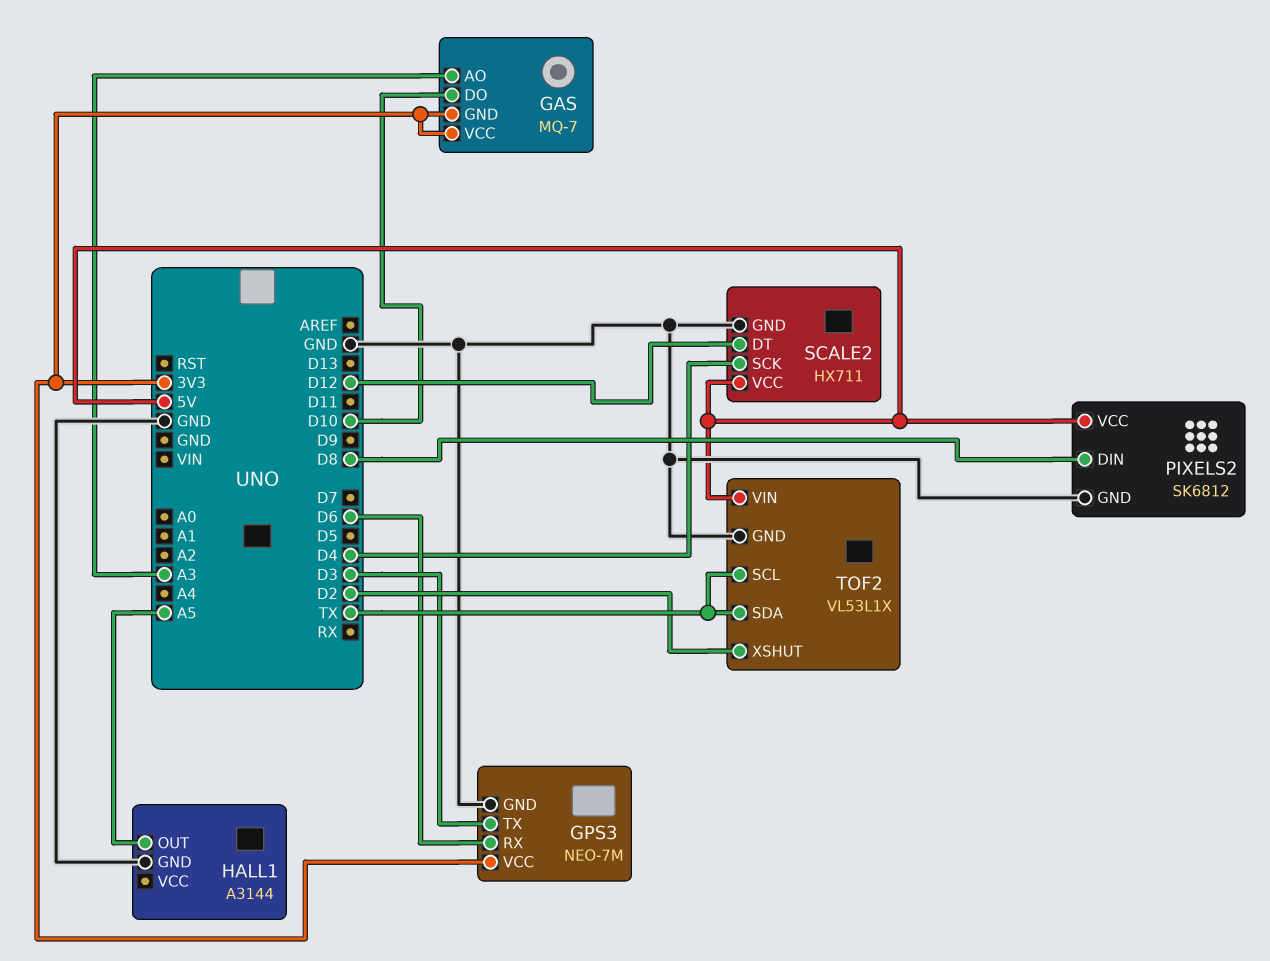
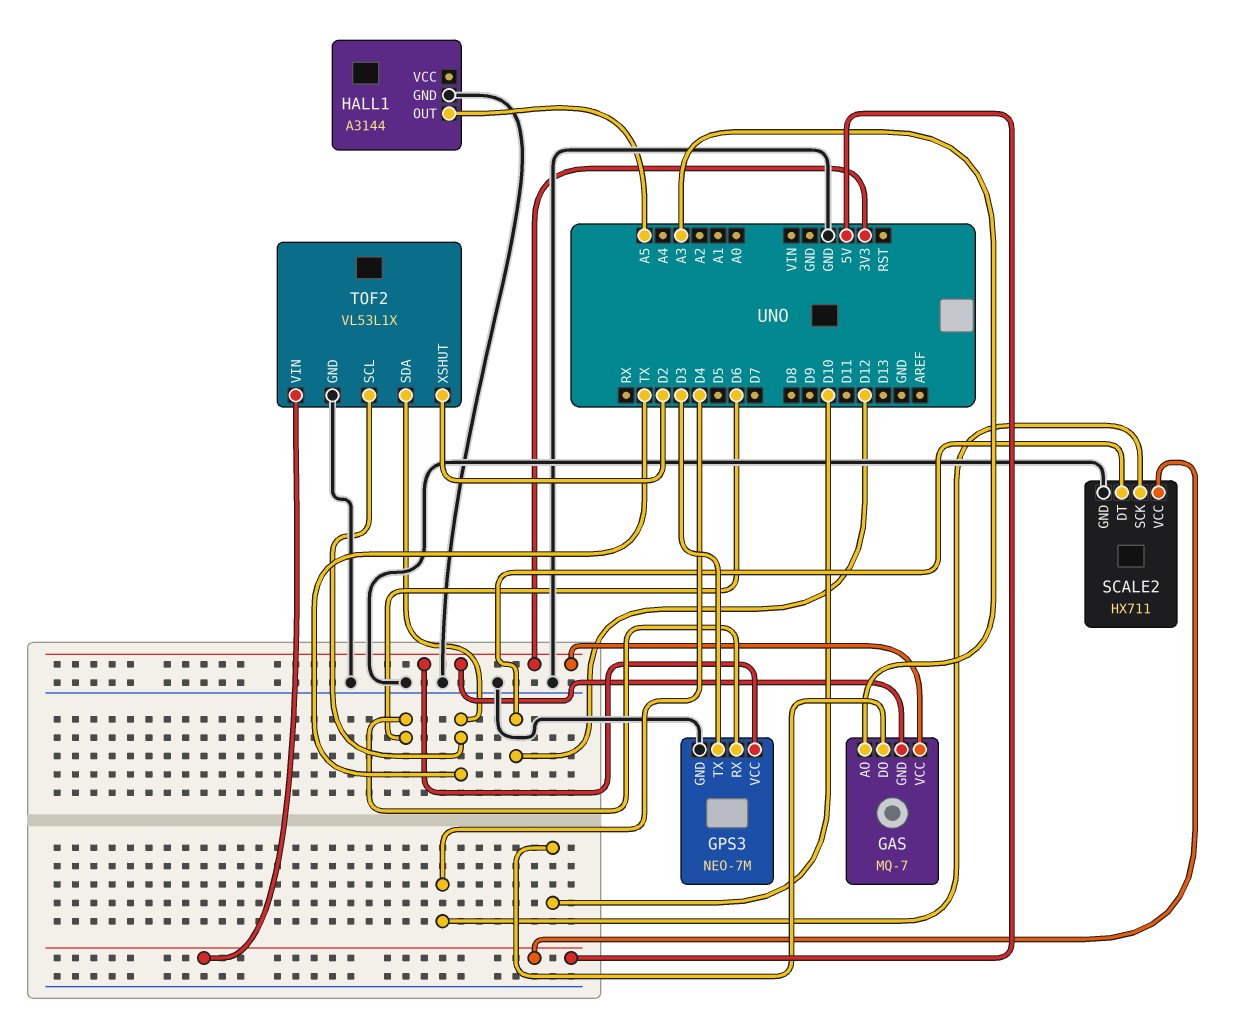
PIXELS2: SK6812 -> none
PIXELS2 pin DIN: D8 -> none
PIXELS2 pin GND: GND -> none
PIXELS2 pin VCC: 5V -> none

